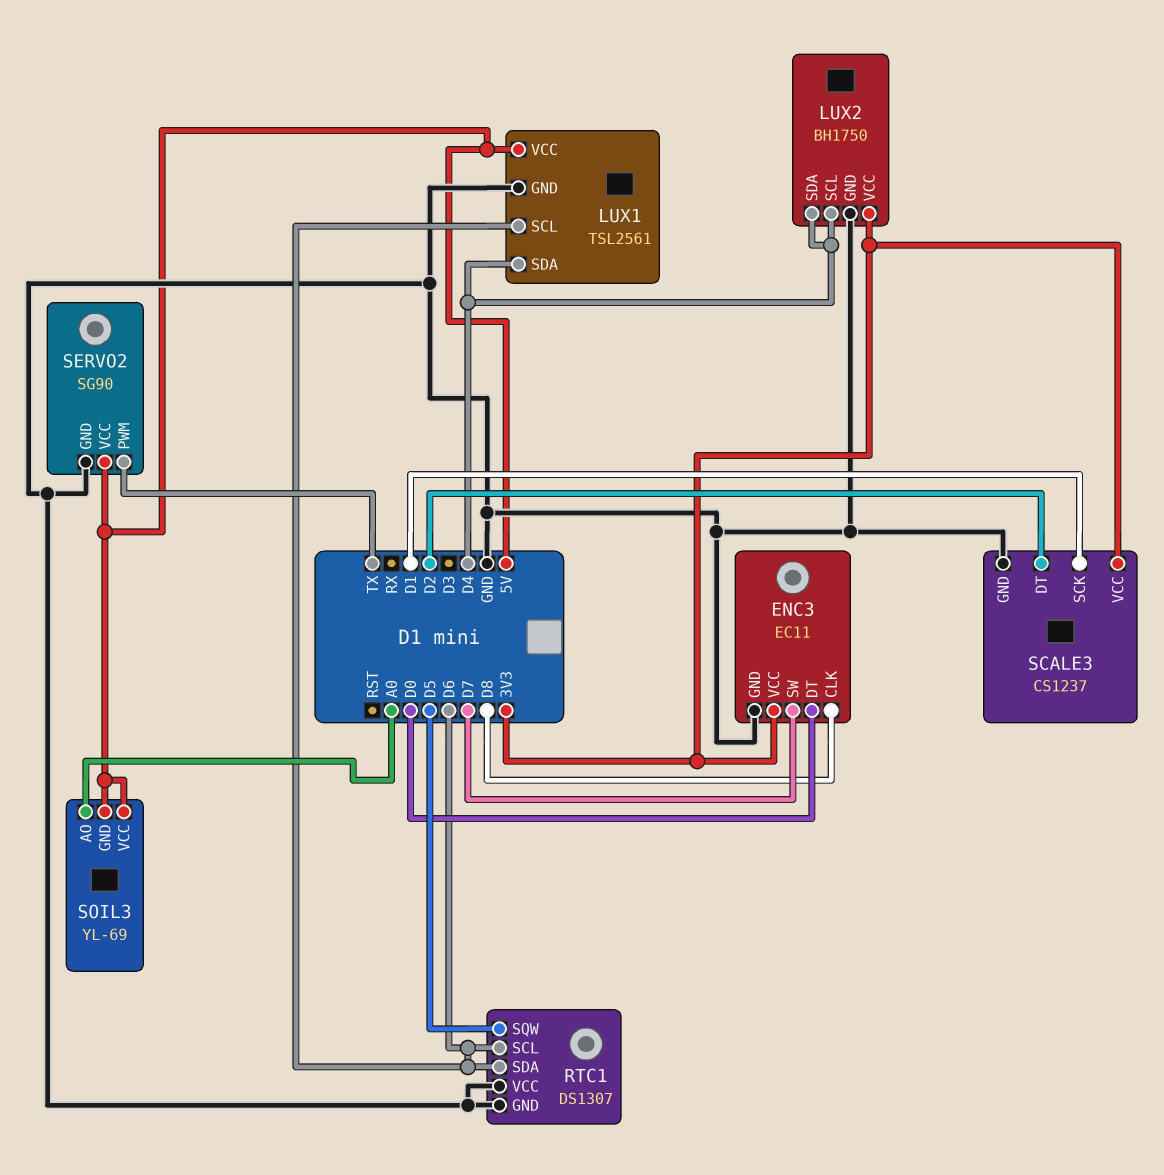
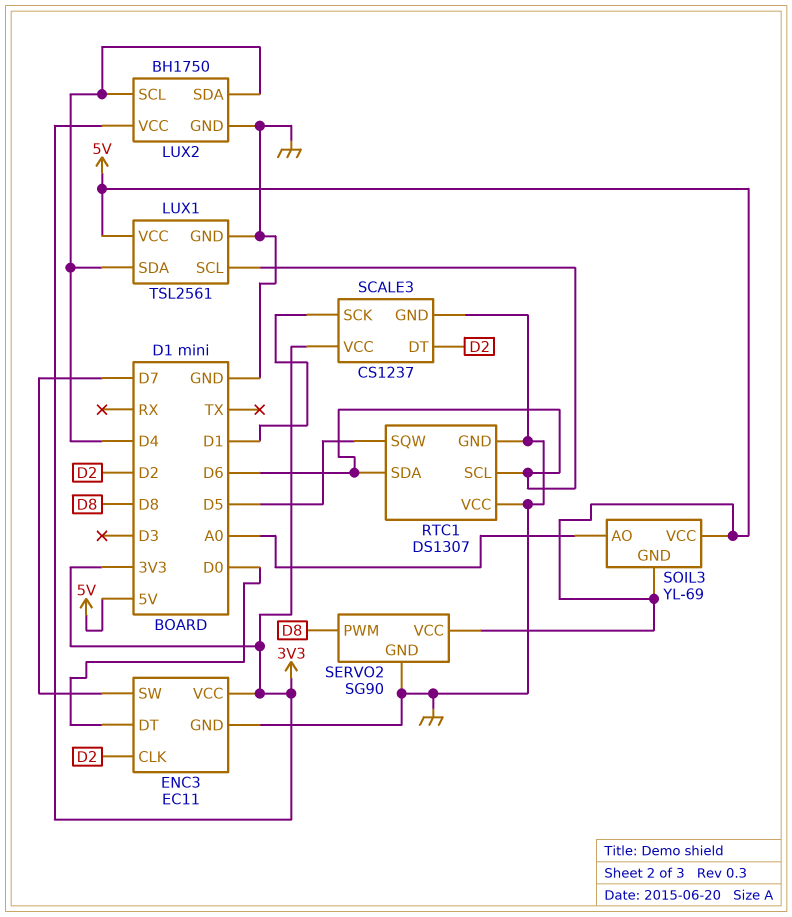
ENC3 pin CLK: D8 -> D2
SERVO2 pin PWM: TX -> D8

